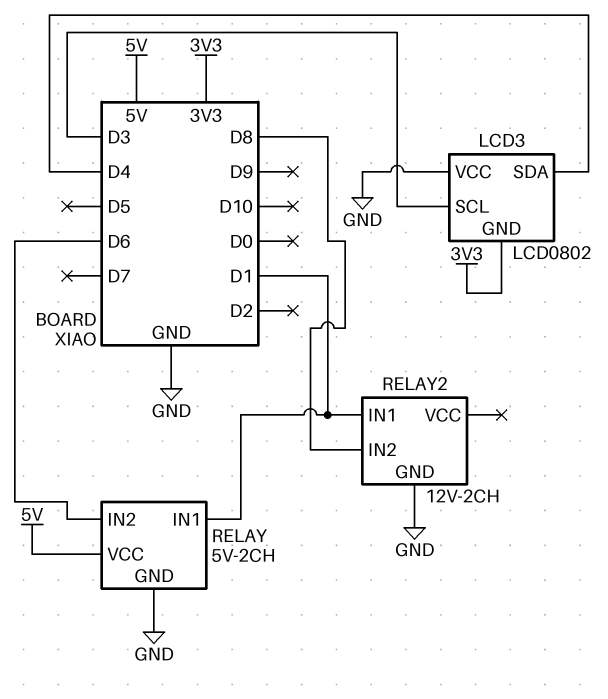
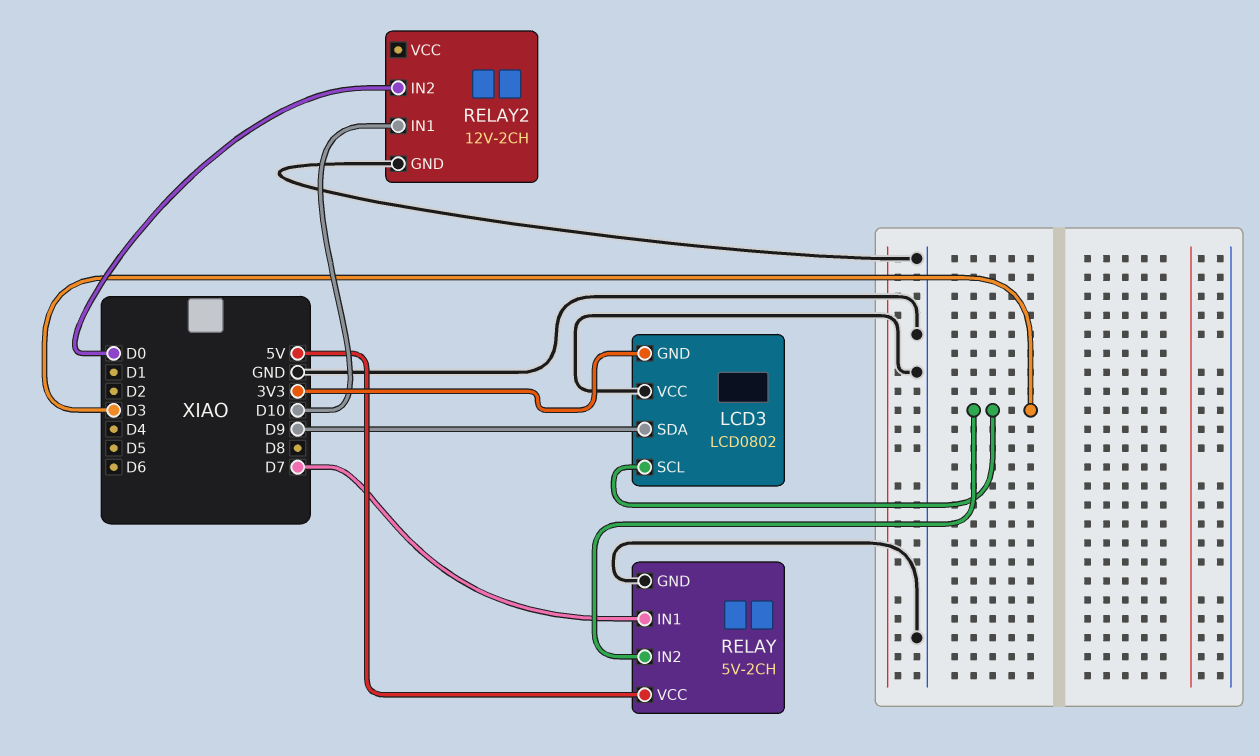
LCD3 pin SDA: D4 -> D9
RELAY pin IN1: D1 -> D7
RELAY pin IN2: D6 -> D3
RELAY2 pin IN1: D1 -> D10
RELAY2 pin IN2: D8 -> D0

